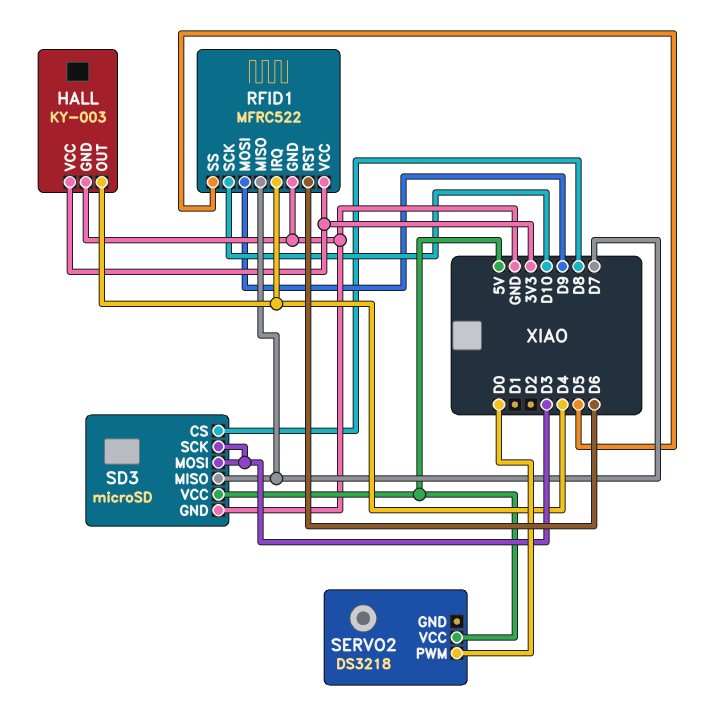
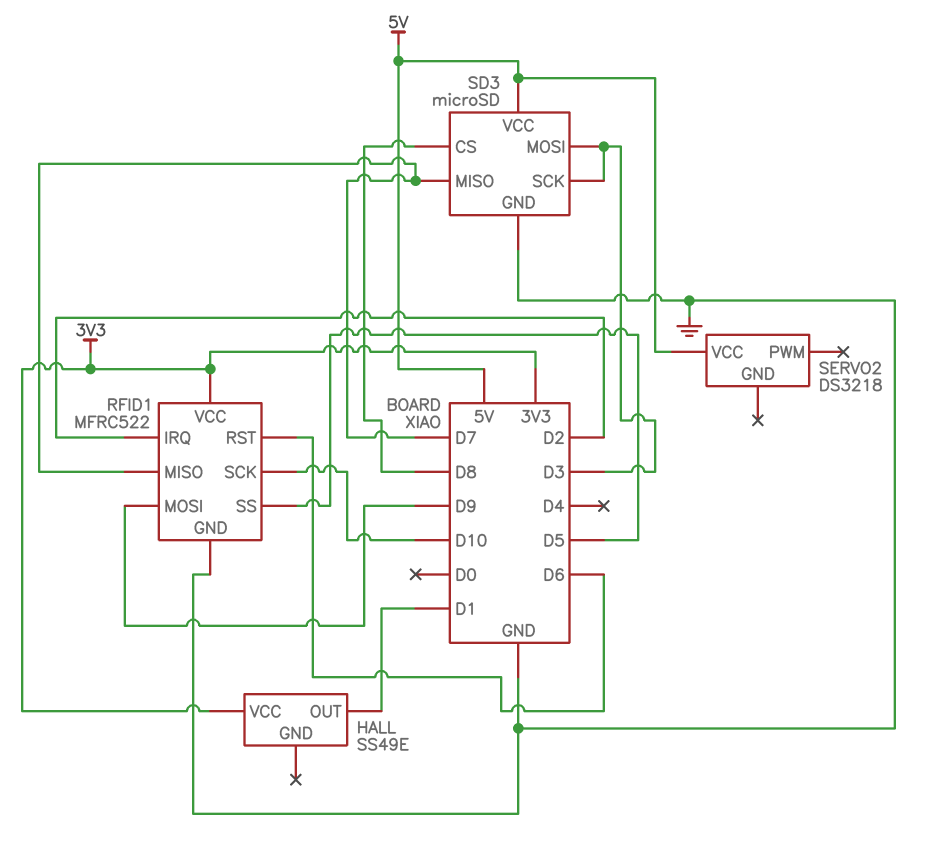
HALL: KY-003 -> SS49E
HALL pin GND: GND -> none
HALL pin OUT: D4 -> D1
RFID1 pin IRQ: D4 -> D2
SERVO2 pin PWM: D0 -> none

